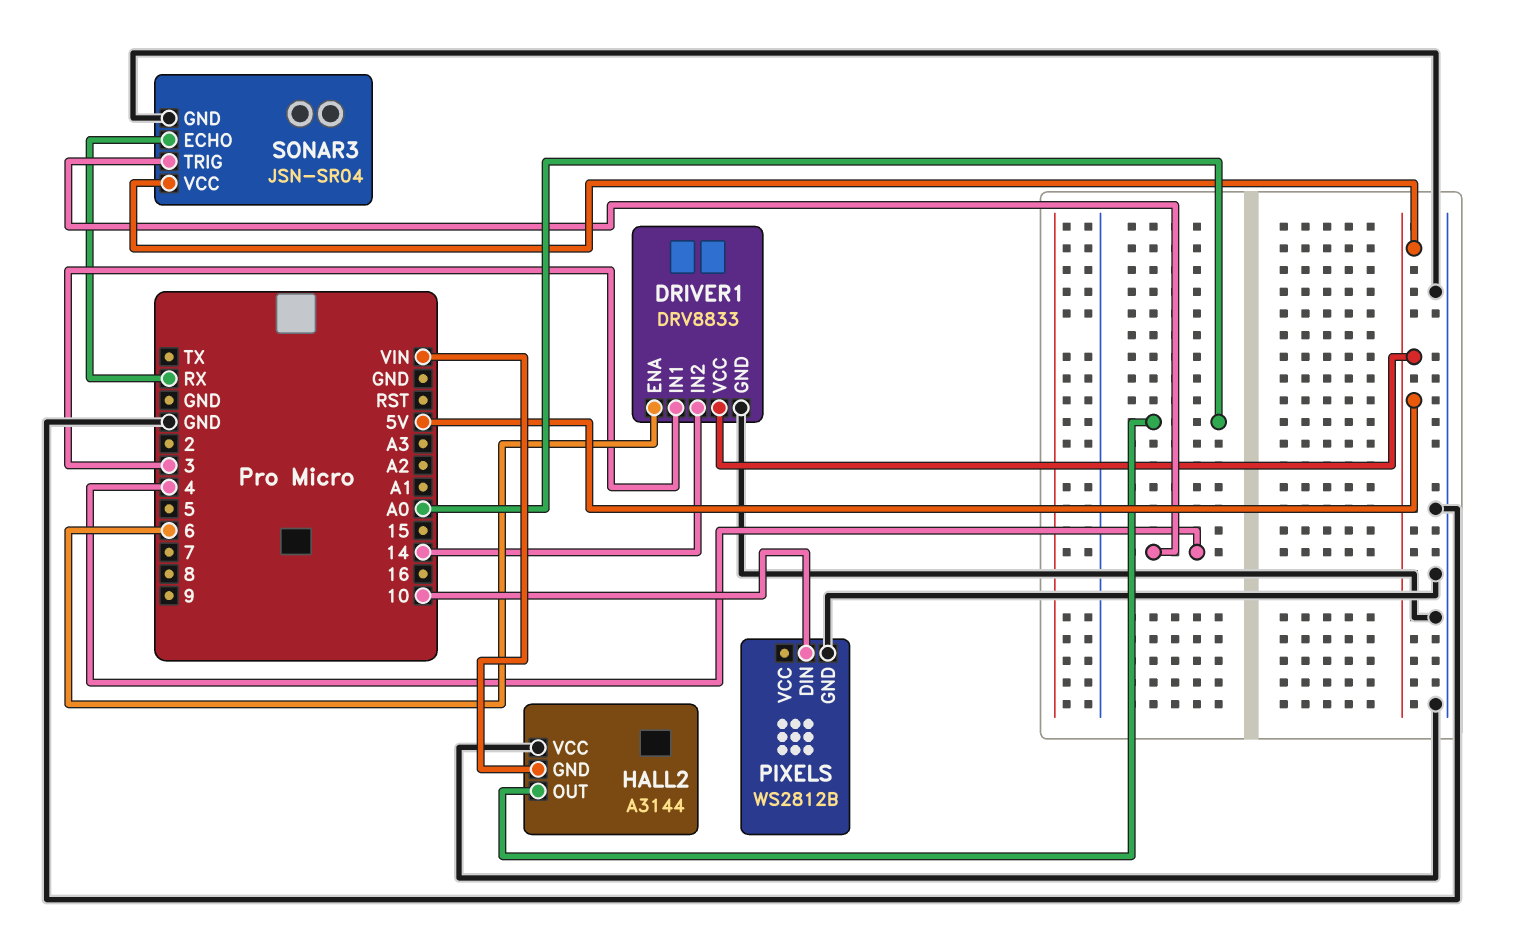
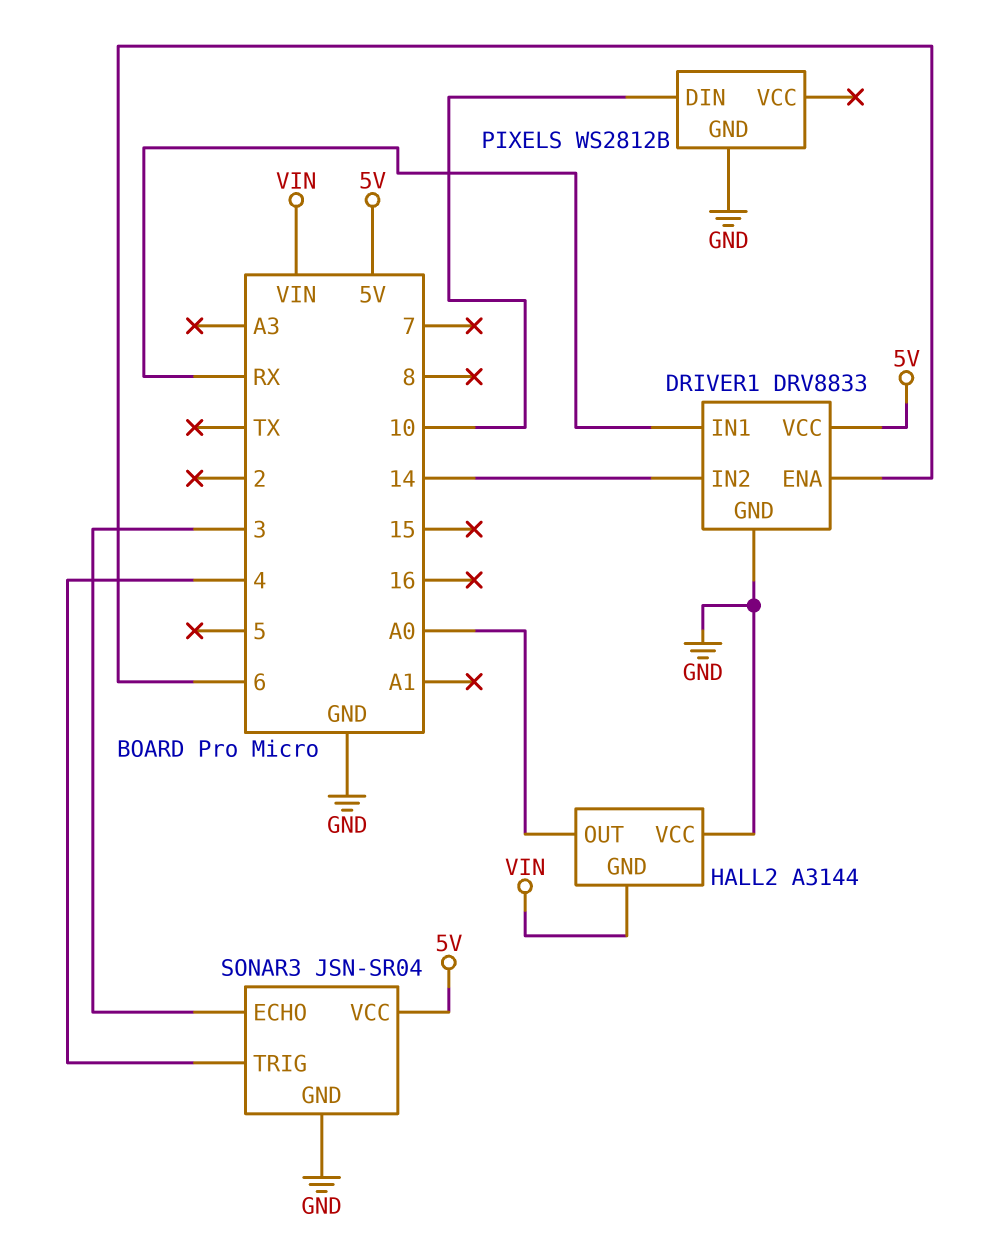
DRIVER1 pin IN1: 3 -> RX
SONAR3 pin ECHO: RX -> 3

